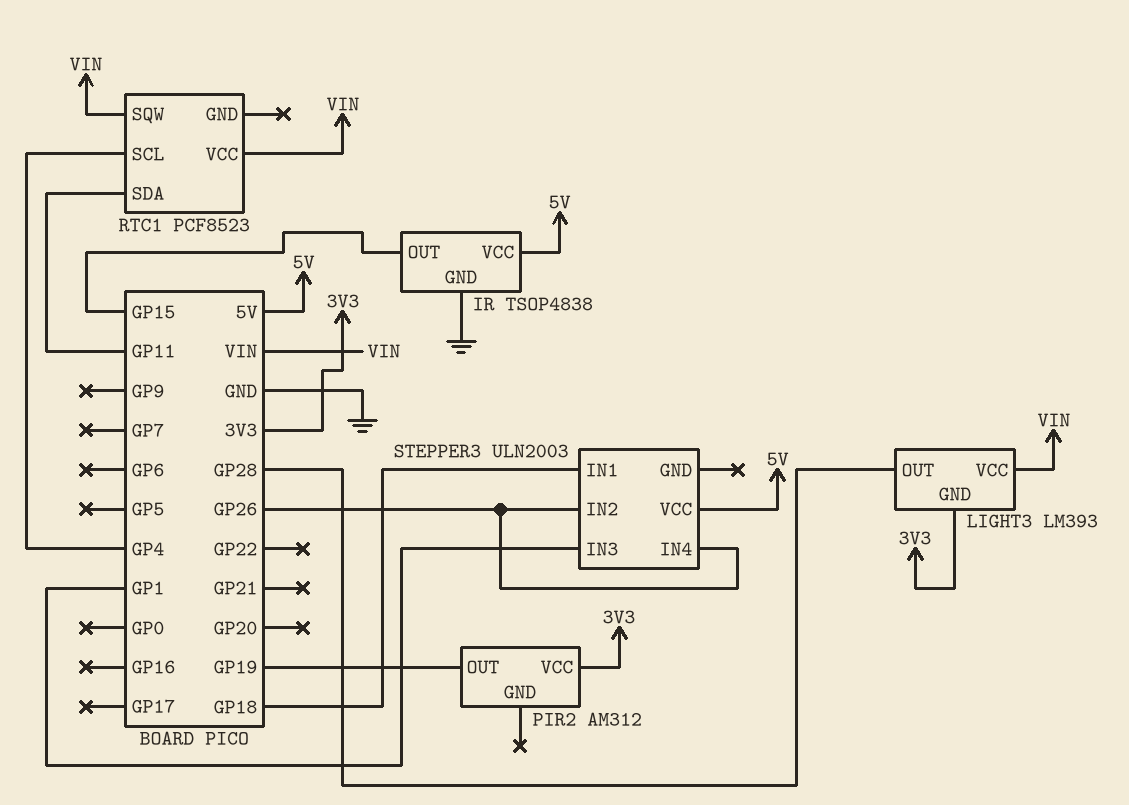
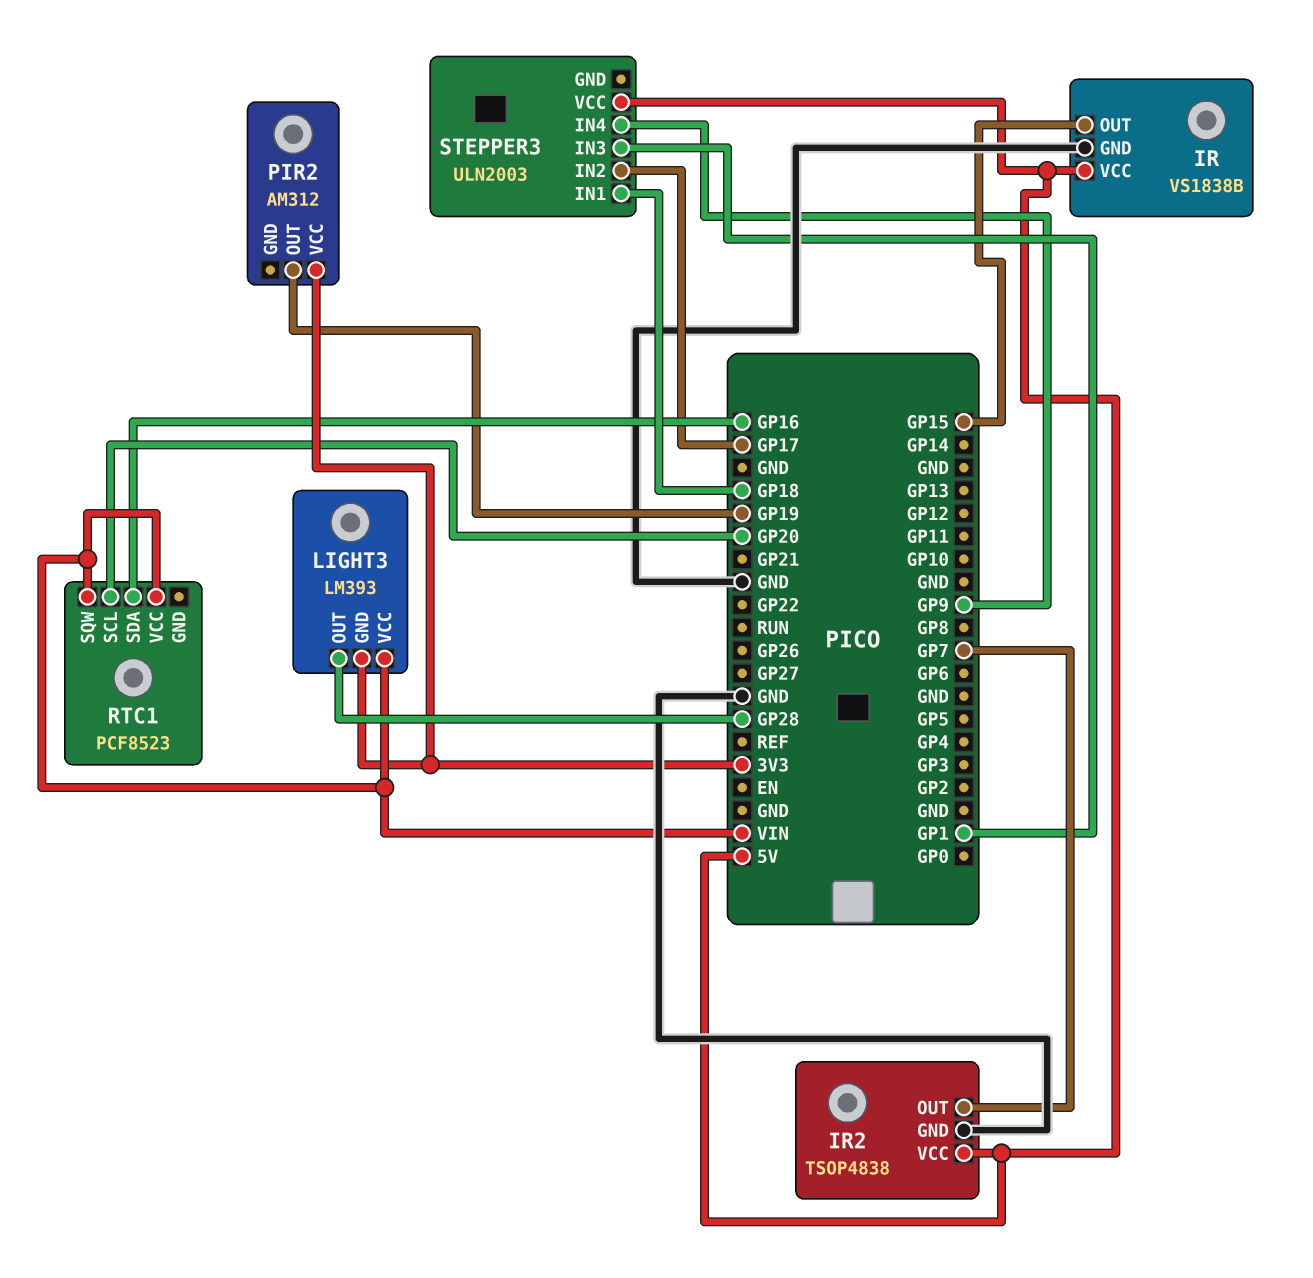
IR: TSOP4838 -> VS1838B
IR2: none -> TSOP4838
IR2 pin GND: none -> GND
IR2 pin OUT: none -> GP7
IR2 pin VCC: none -> 5V
RTC1 pin SCL: GP4 -> GP20
RTC1 pin SDA: GP11 -> GP16
STEPPER3 pin IN2: GP26 -> GP17
STEPPER3 pin IN4: GP26 -> GP9

